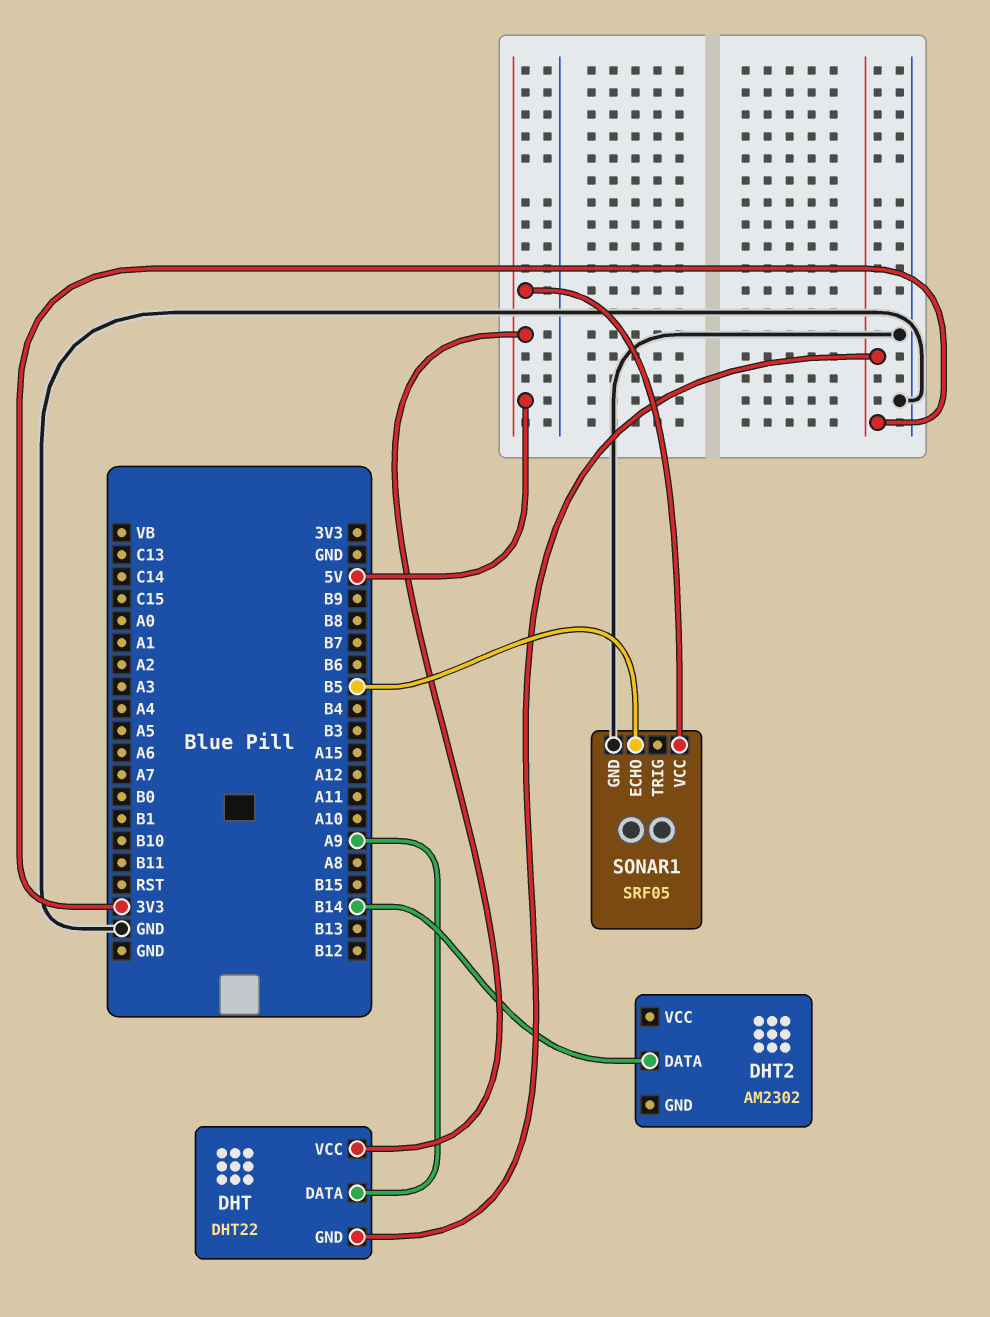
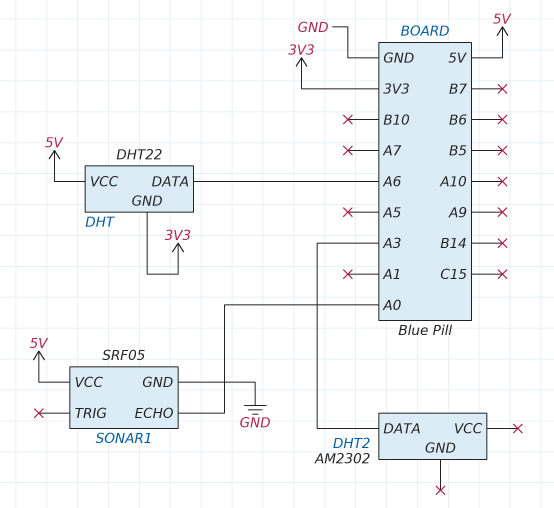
DHT pin DATA: A9 -> A6
DHT2 pin DATA: B14 -> A3
SONAR1 pin ECHO: B5 -> A0

